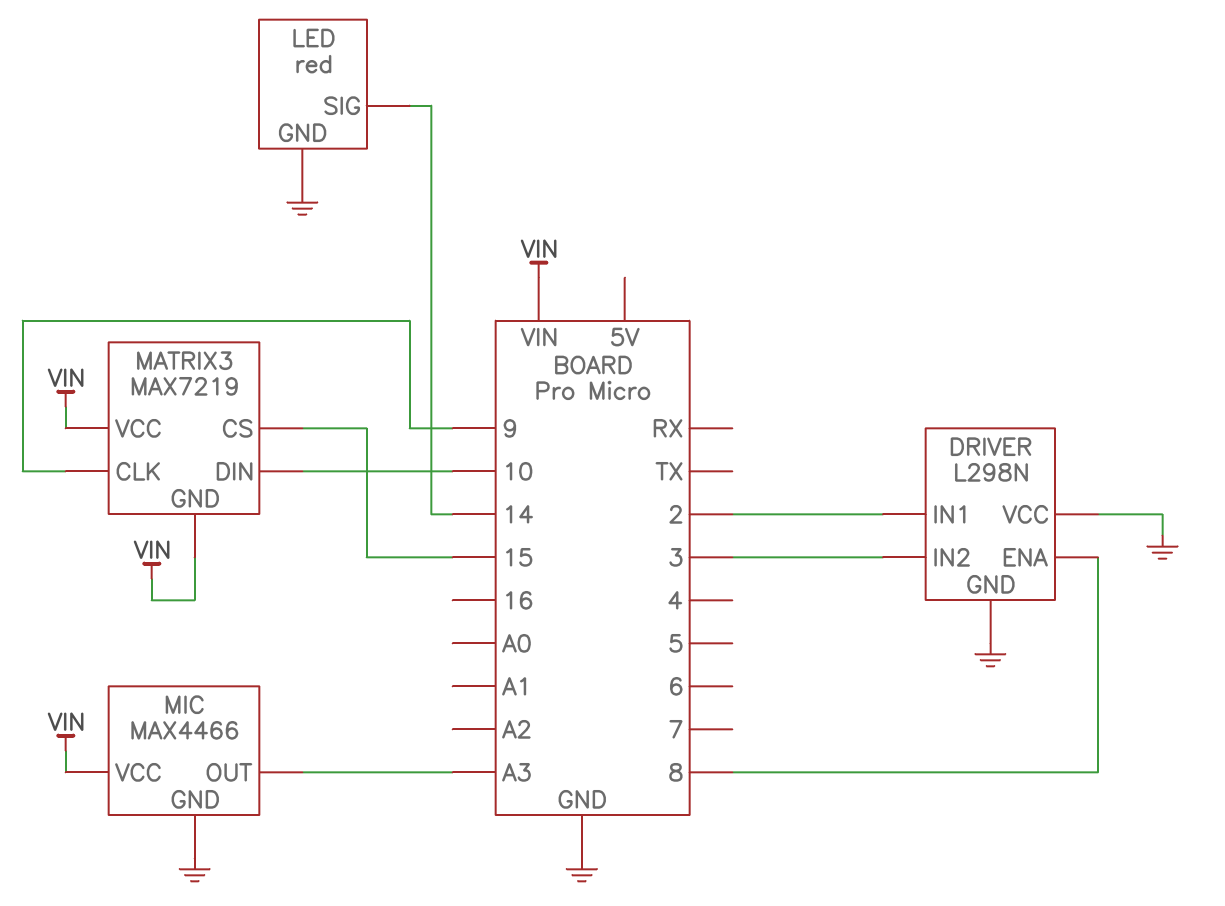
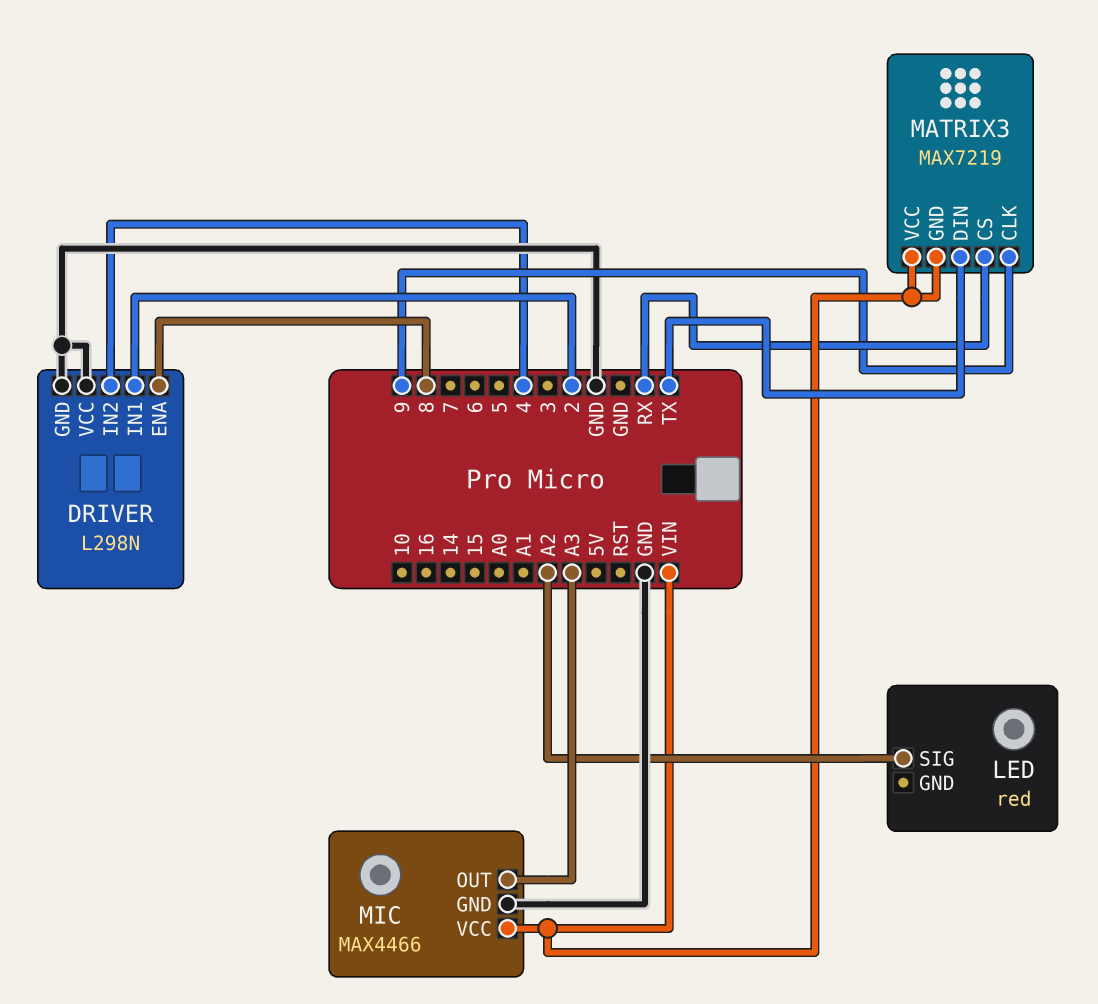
DRIVER pin IN2: 3 -> 4
LED pin GND: GND -> none
LED pin SIG: 14 -> A2
MATRIX3 pin CS: 15 -> RX
MATRIX3 pin DIN: 10 -> TX

